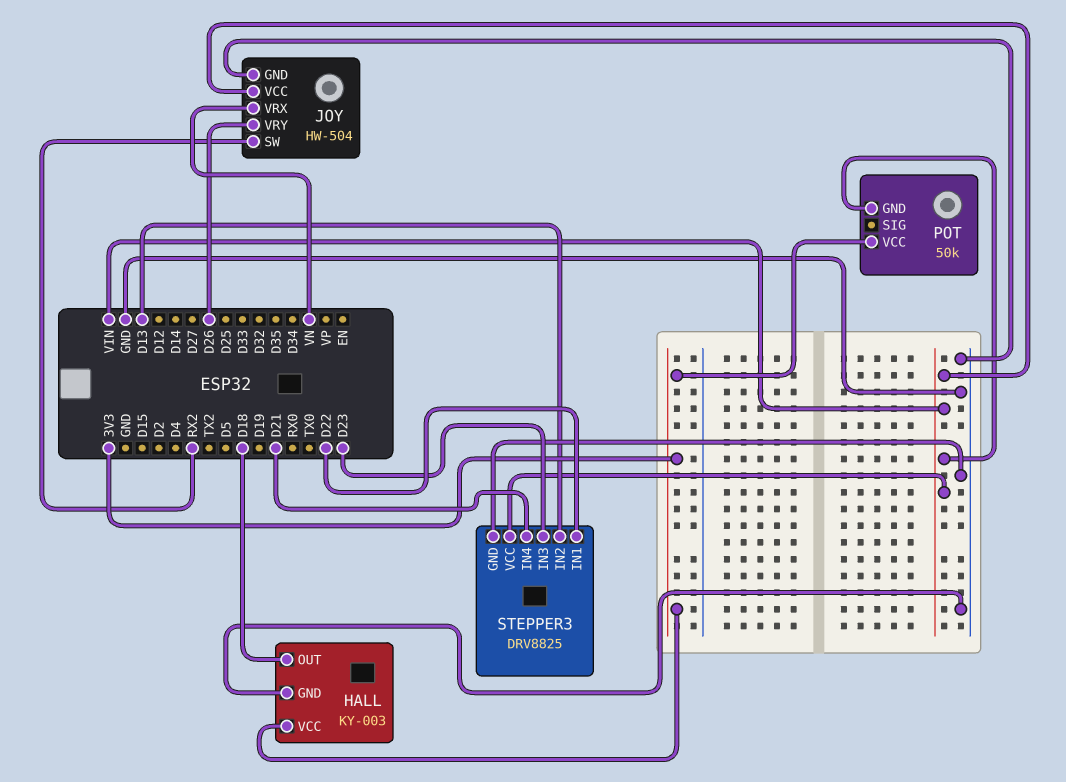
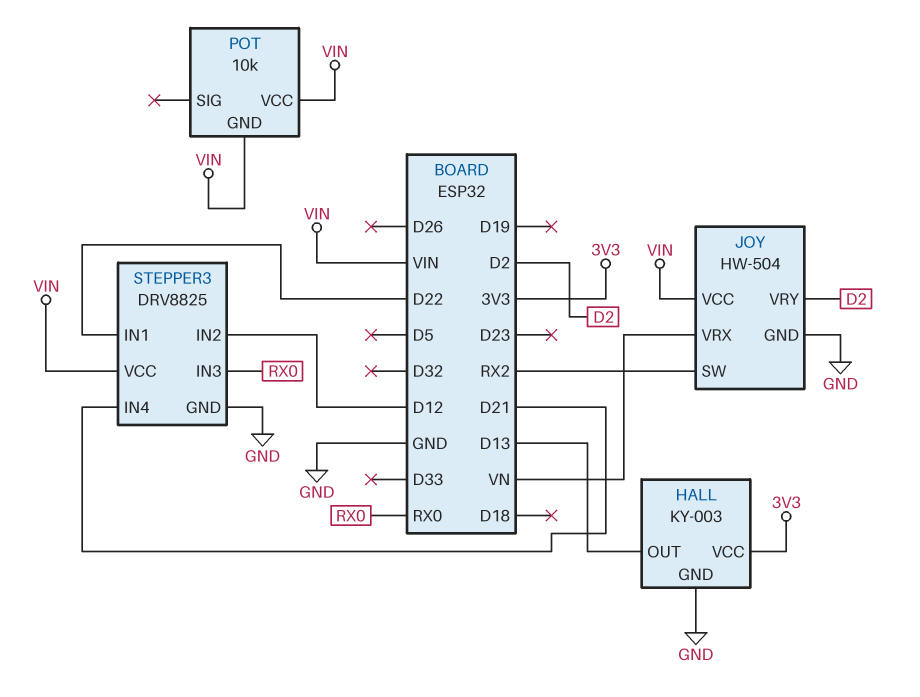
HALL pin OUT: D18 -> D13
JOY pin VRY: D26 -> D2
POT: 50k -> 10k
POT pin VCC: 3V3 -> VIN
STEPPER3 pin IN2: D13 -> D12
STEPPER3 pin IN3: D23 -> RX0

